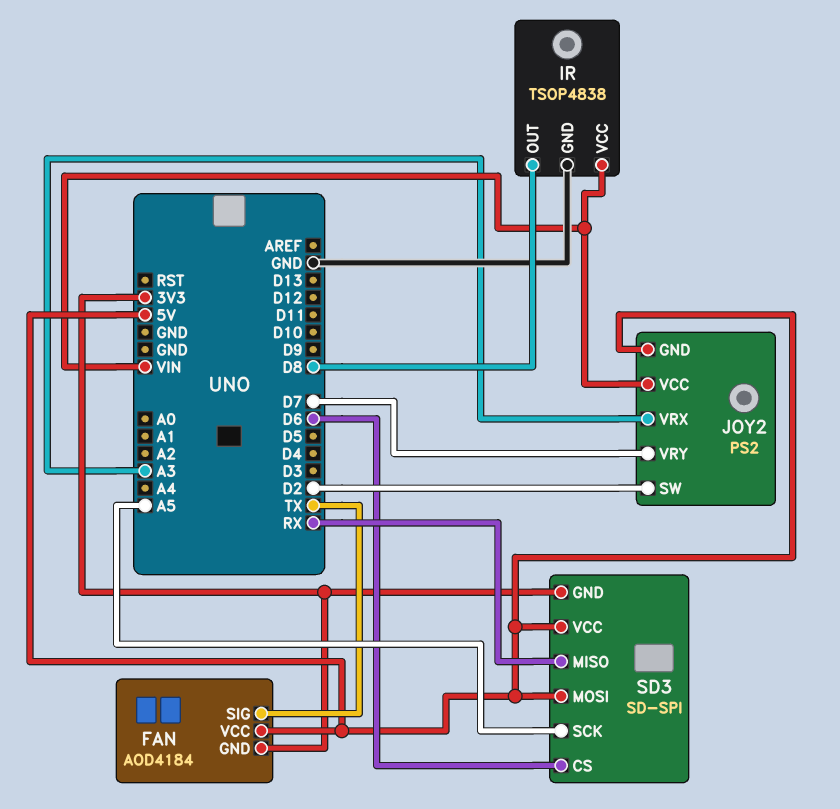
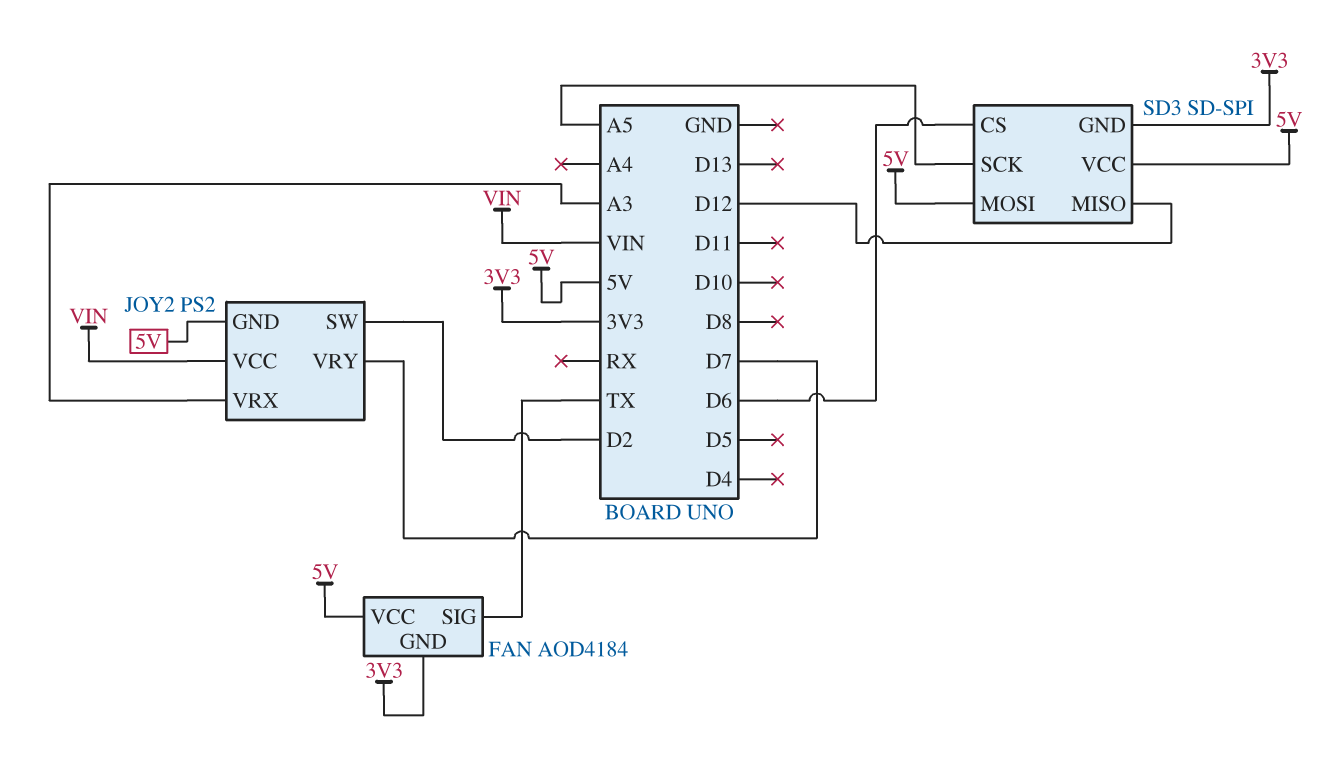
IR: TSOP4838 -> none
IR pin GND: GND -> none
IR pin OUT: D8 -> none
IR pin VCC: VIN -> none
SD3 pin MISO: RX -> D12

